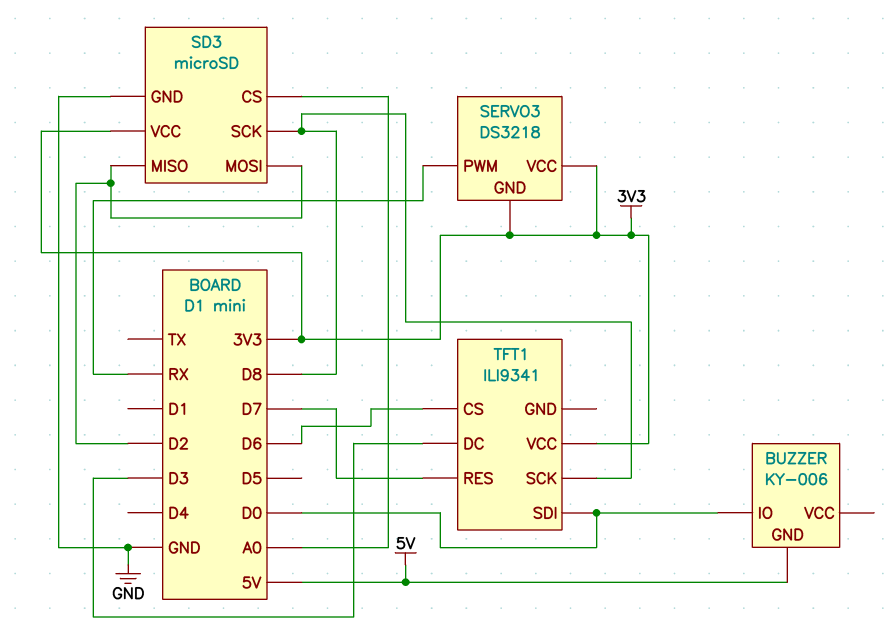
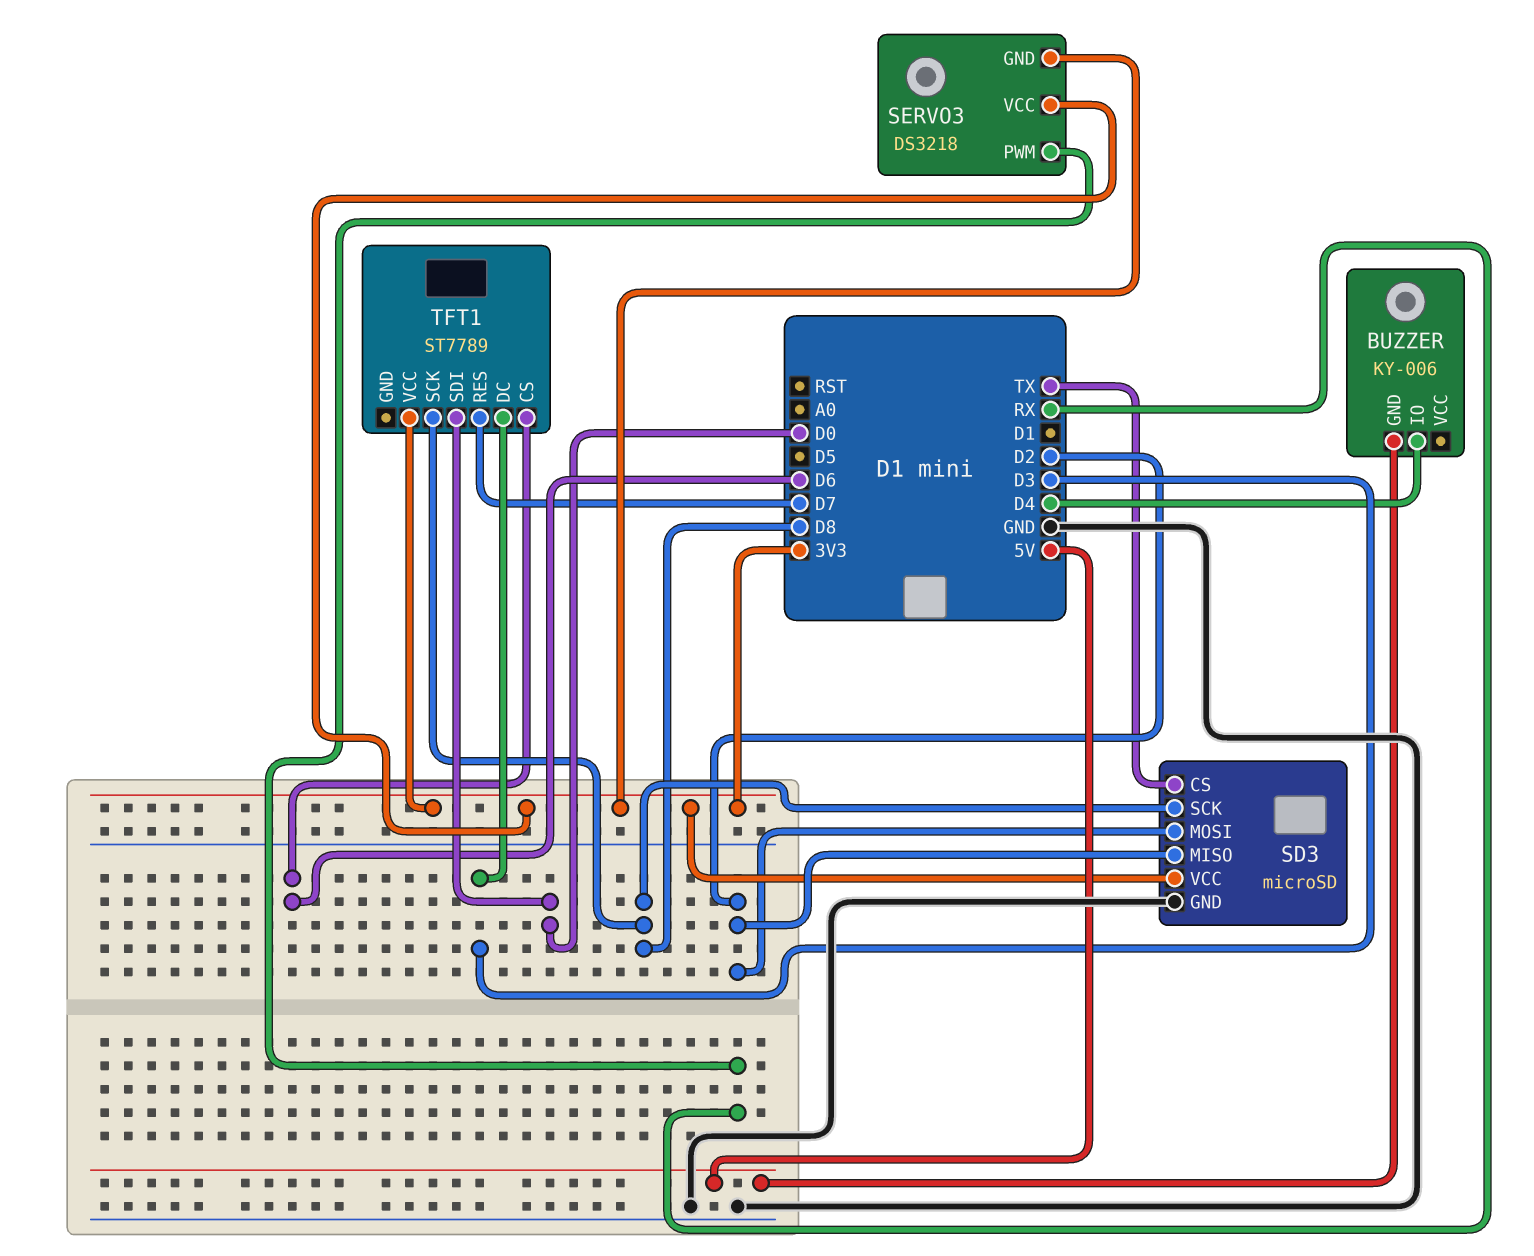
BUZZER pin IO: D0 -> D4
SD3 pin CS: A0 -> TX
TFT1: ILI9341 -> ST7789

